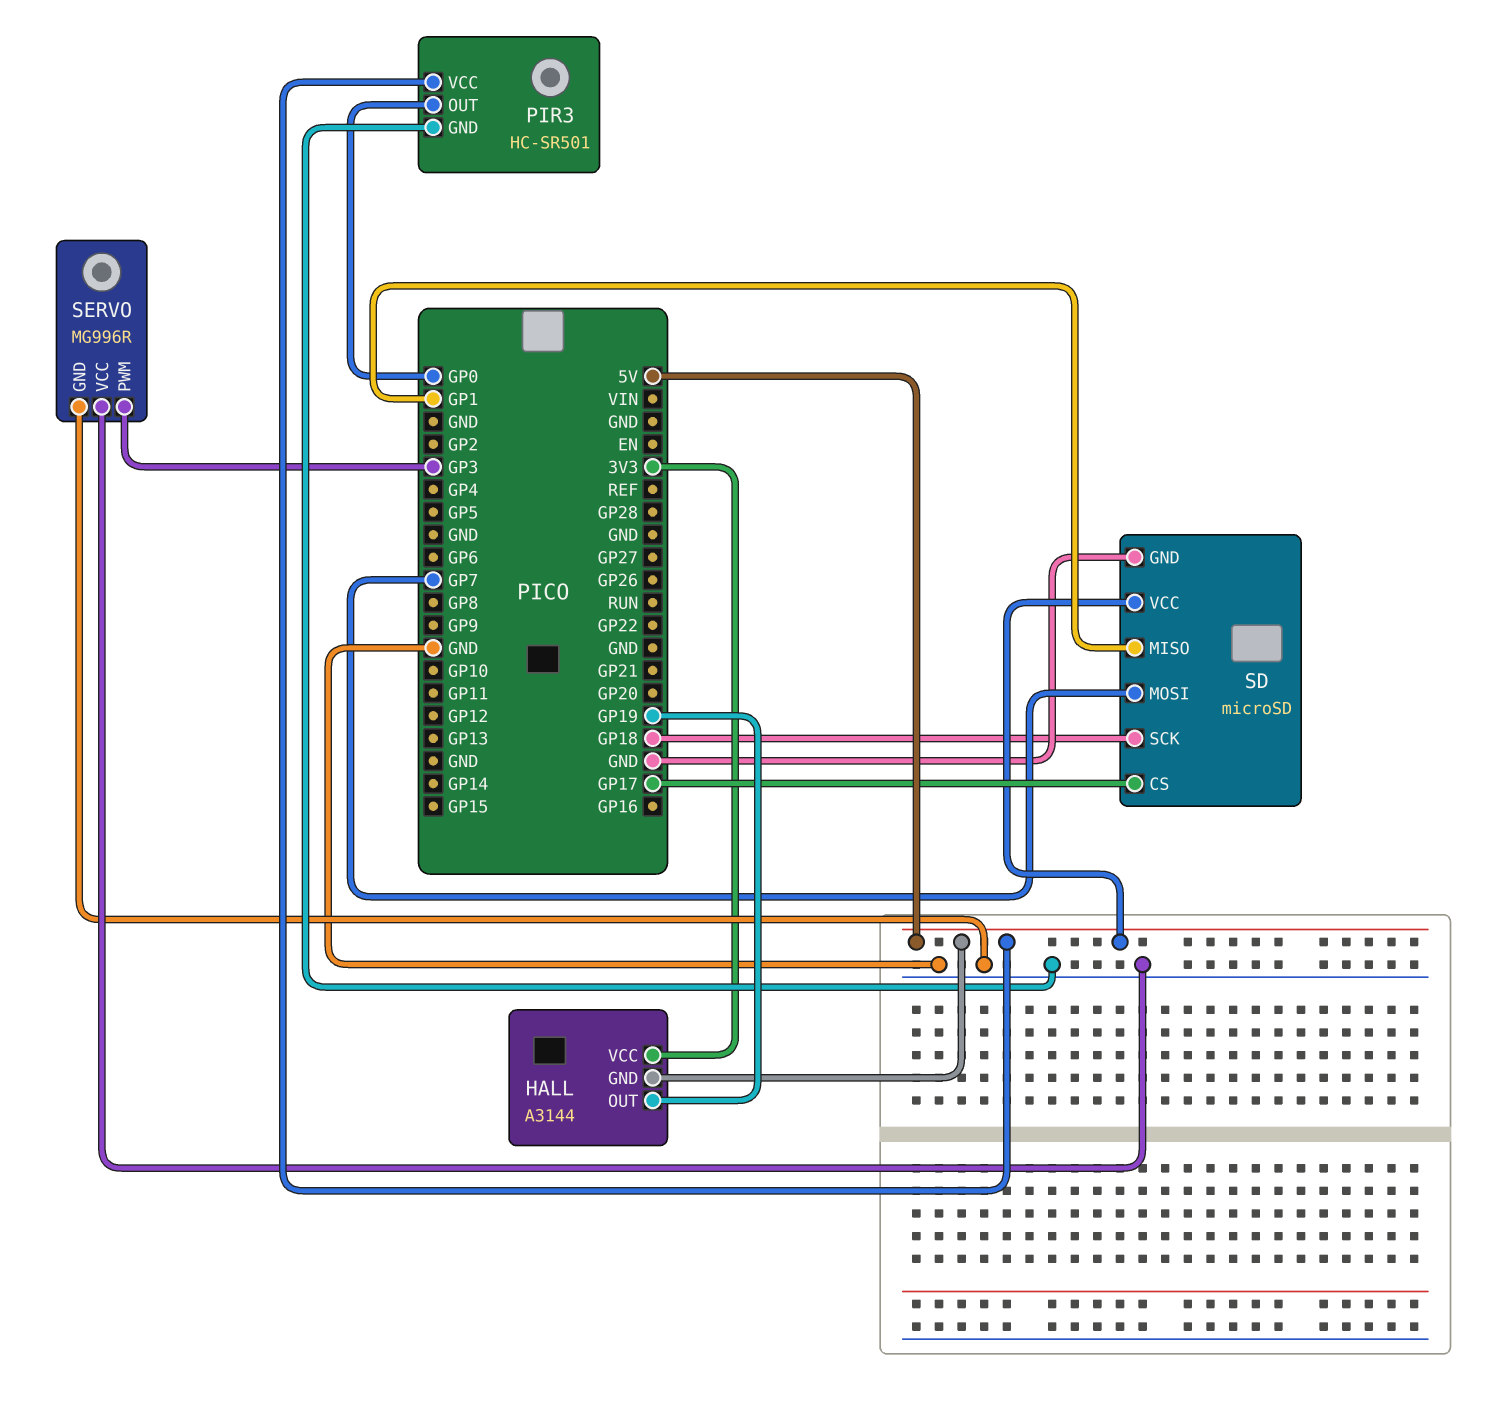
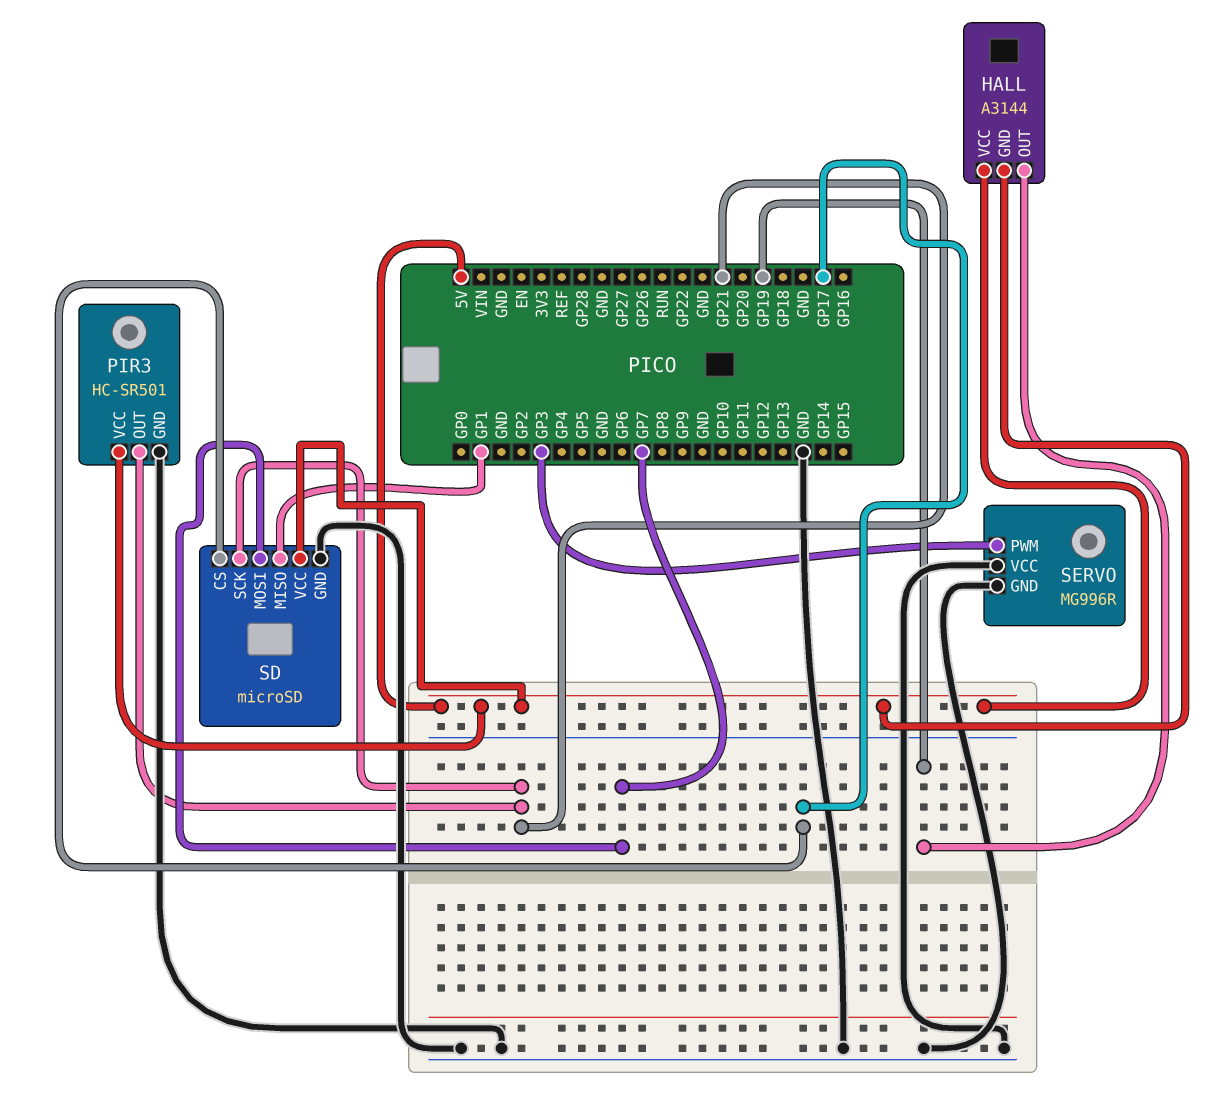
HALL pin VCC: 3V3 -> 5V
PIR3 pin OUT: GP0 -> GP21
SD pin SCK: GP18 -> GP21

